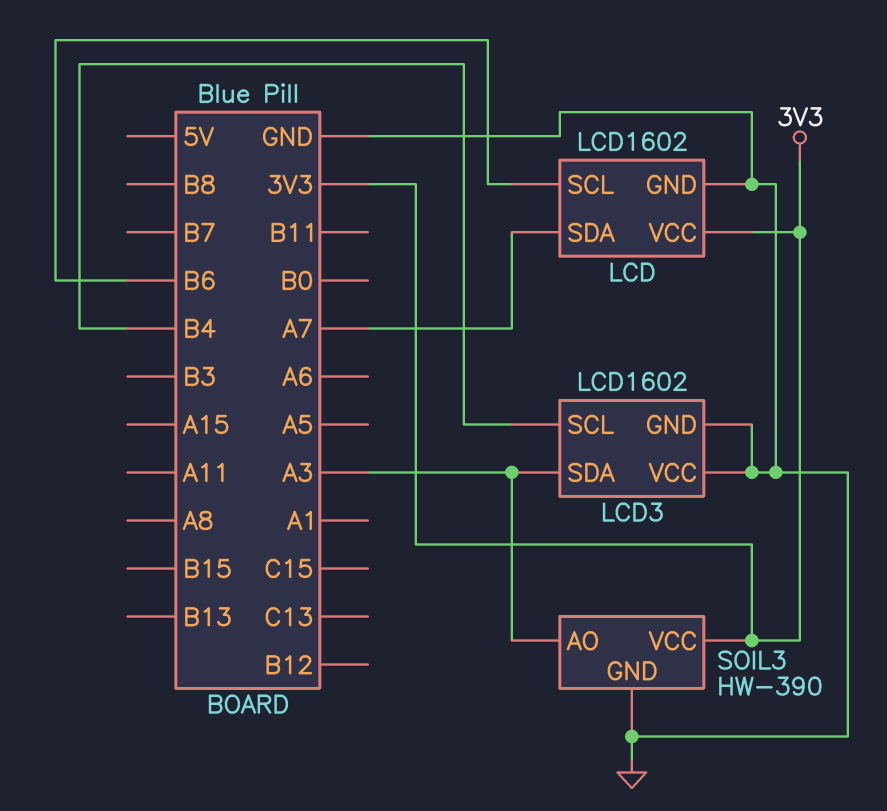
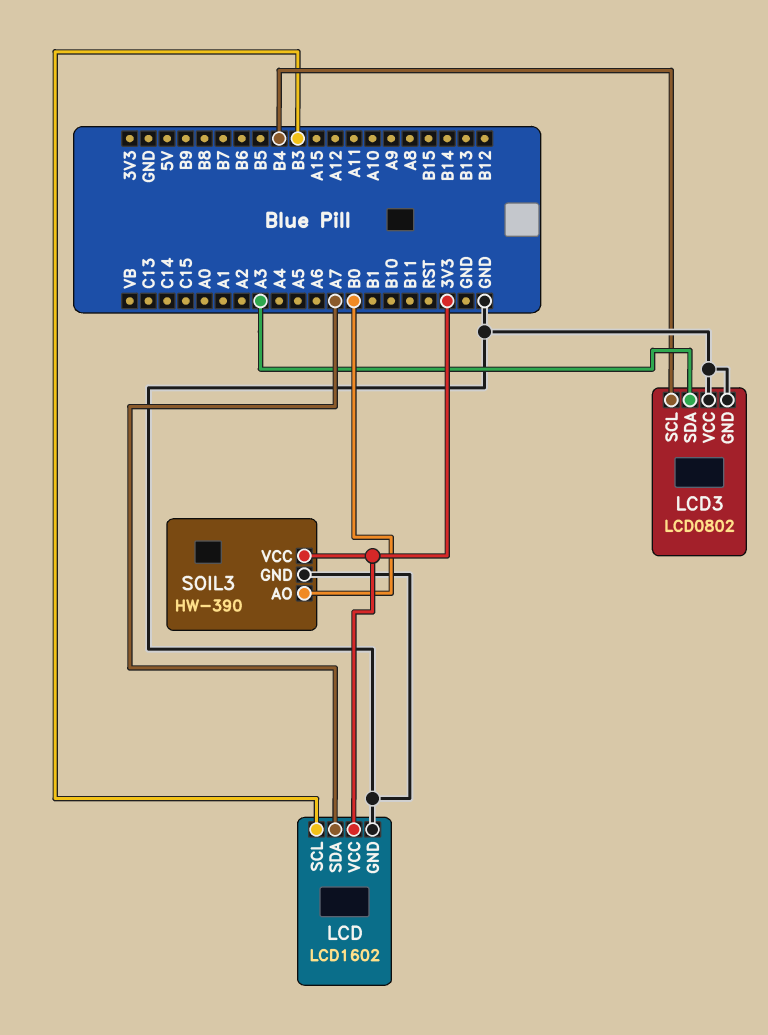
LCD pin SCL: B6 -> B3
LCD3: LCD1602 -> LCD0802
SOIL3 pin AO: A3 -> B0

